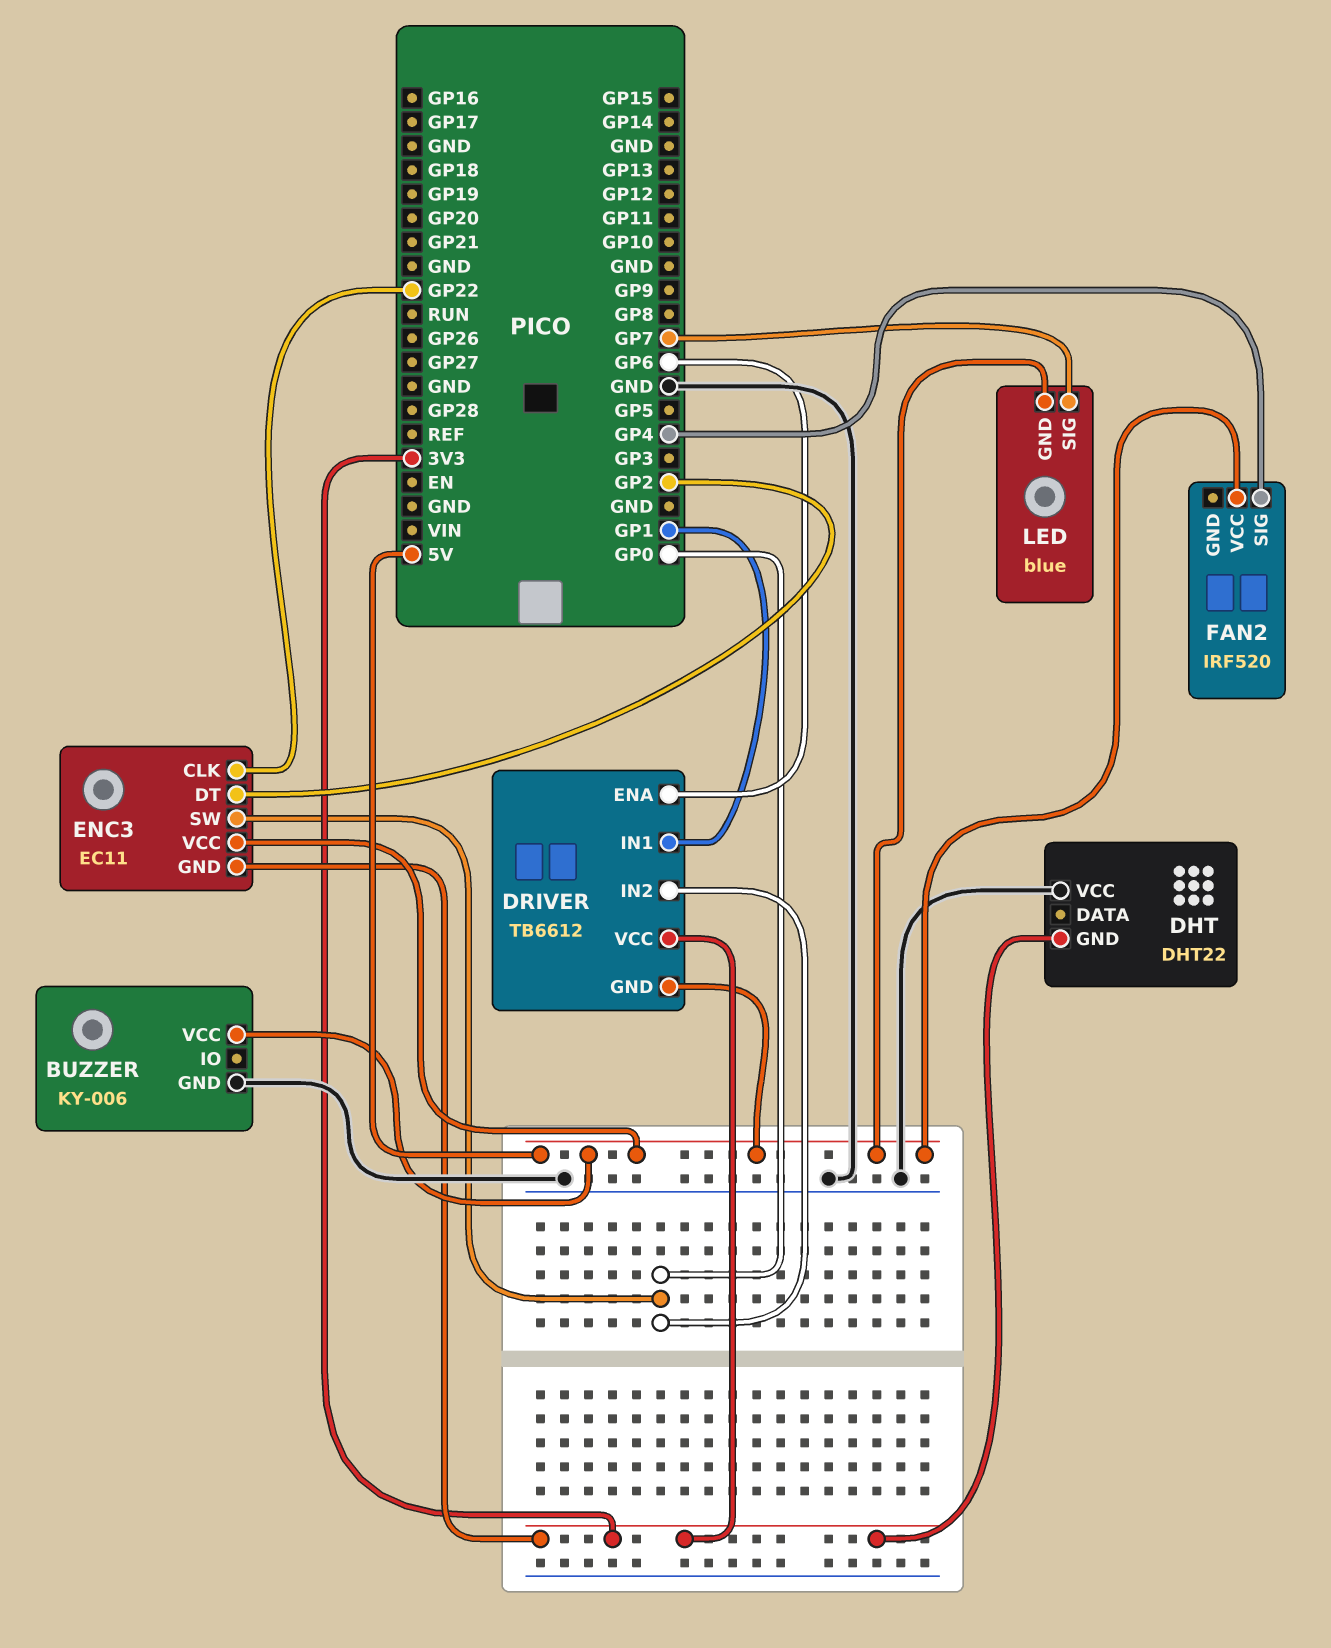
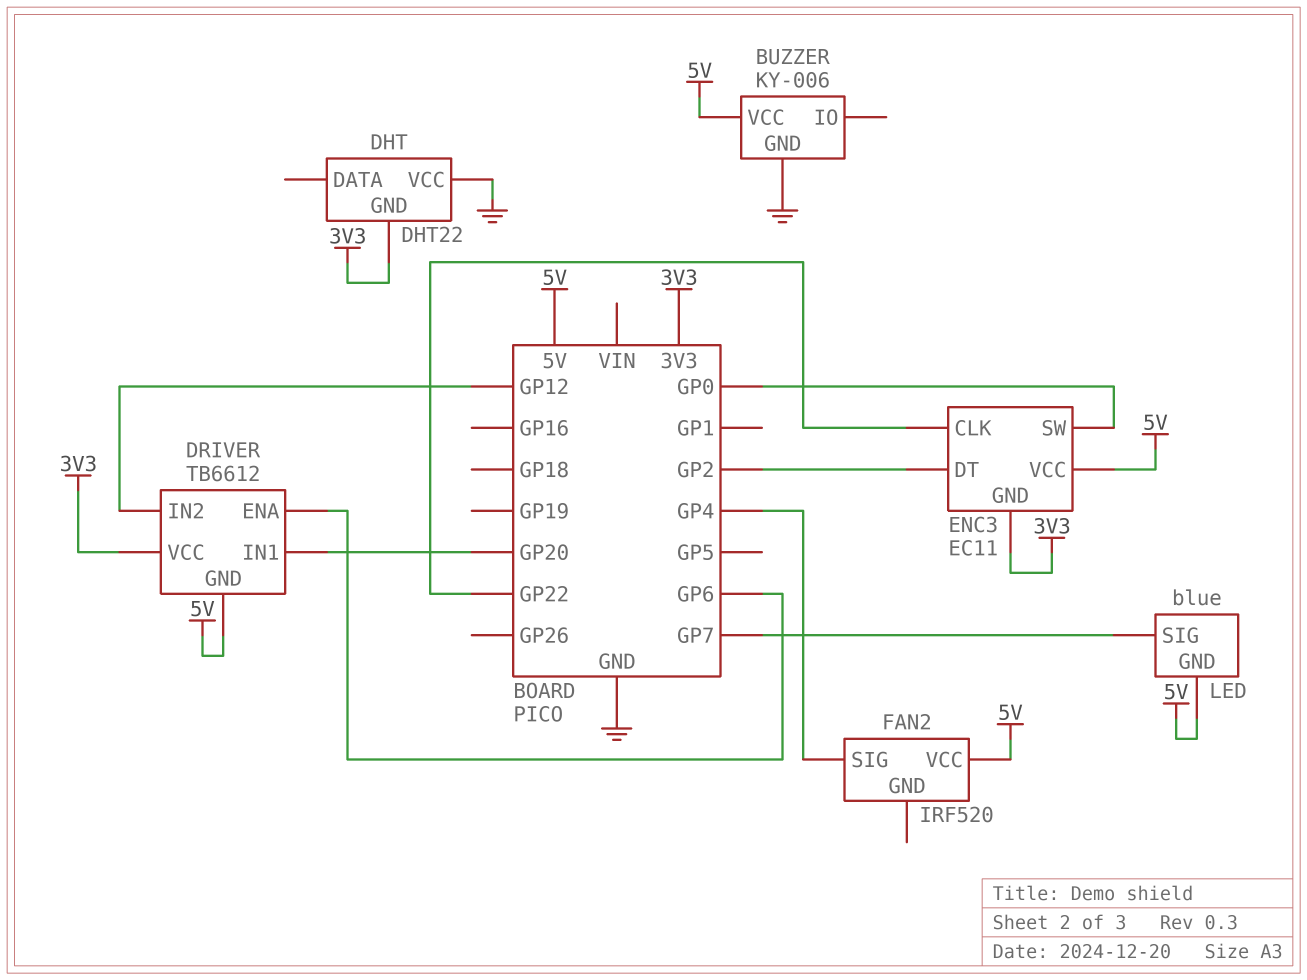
DRIVER pin IN1: GP1 -> GP20
DRIVER pin IN2: GP0 -> GP12

